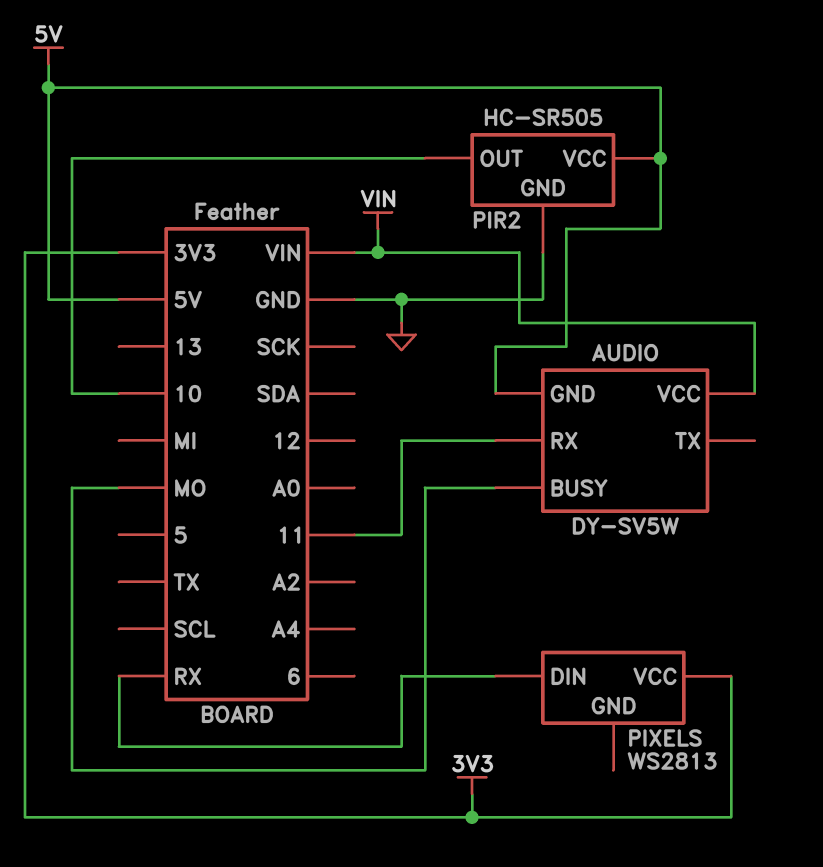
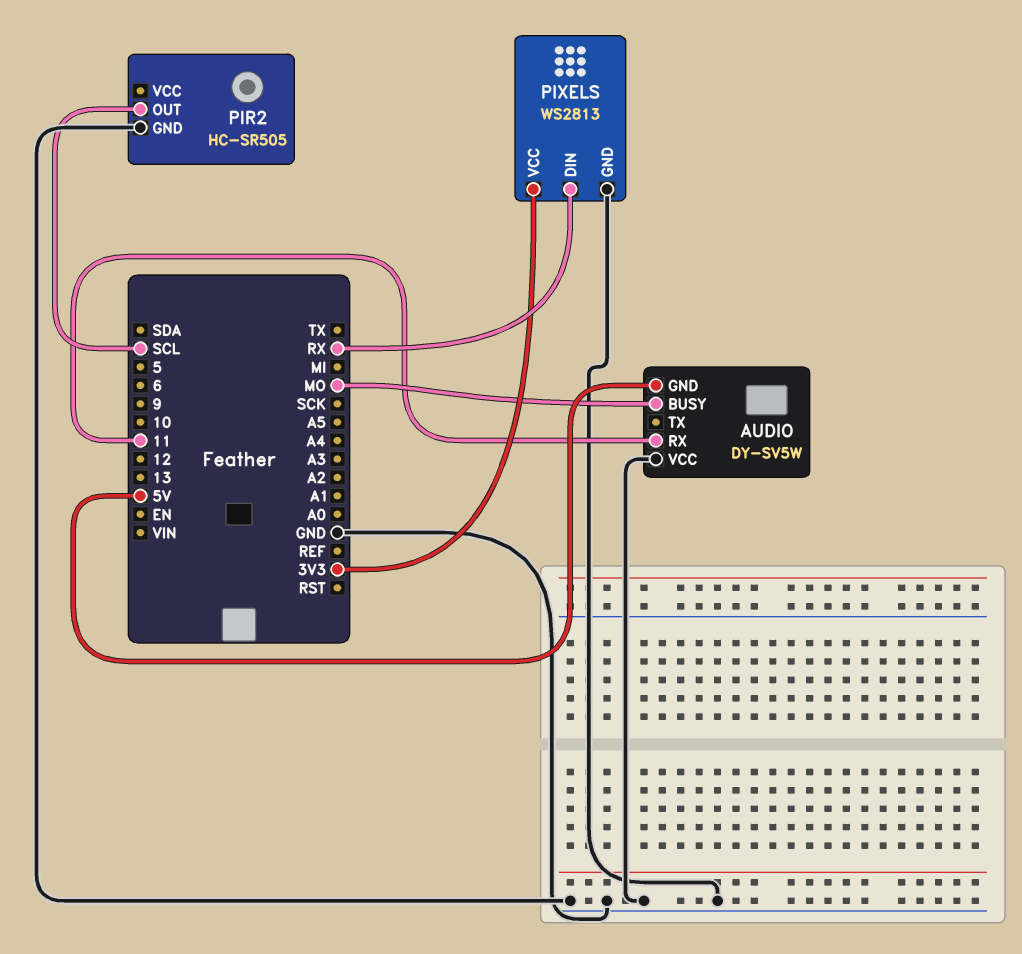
AUDIO pin VCC: VIN -> GND
PIR2 pin OUT: 10 -> SCL
PIR2 pin VCC: 5V -> none
PIXELS pin GND: none -> GND

